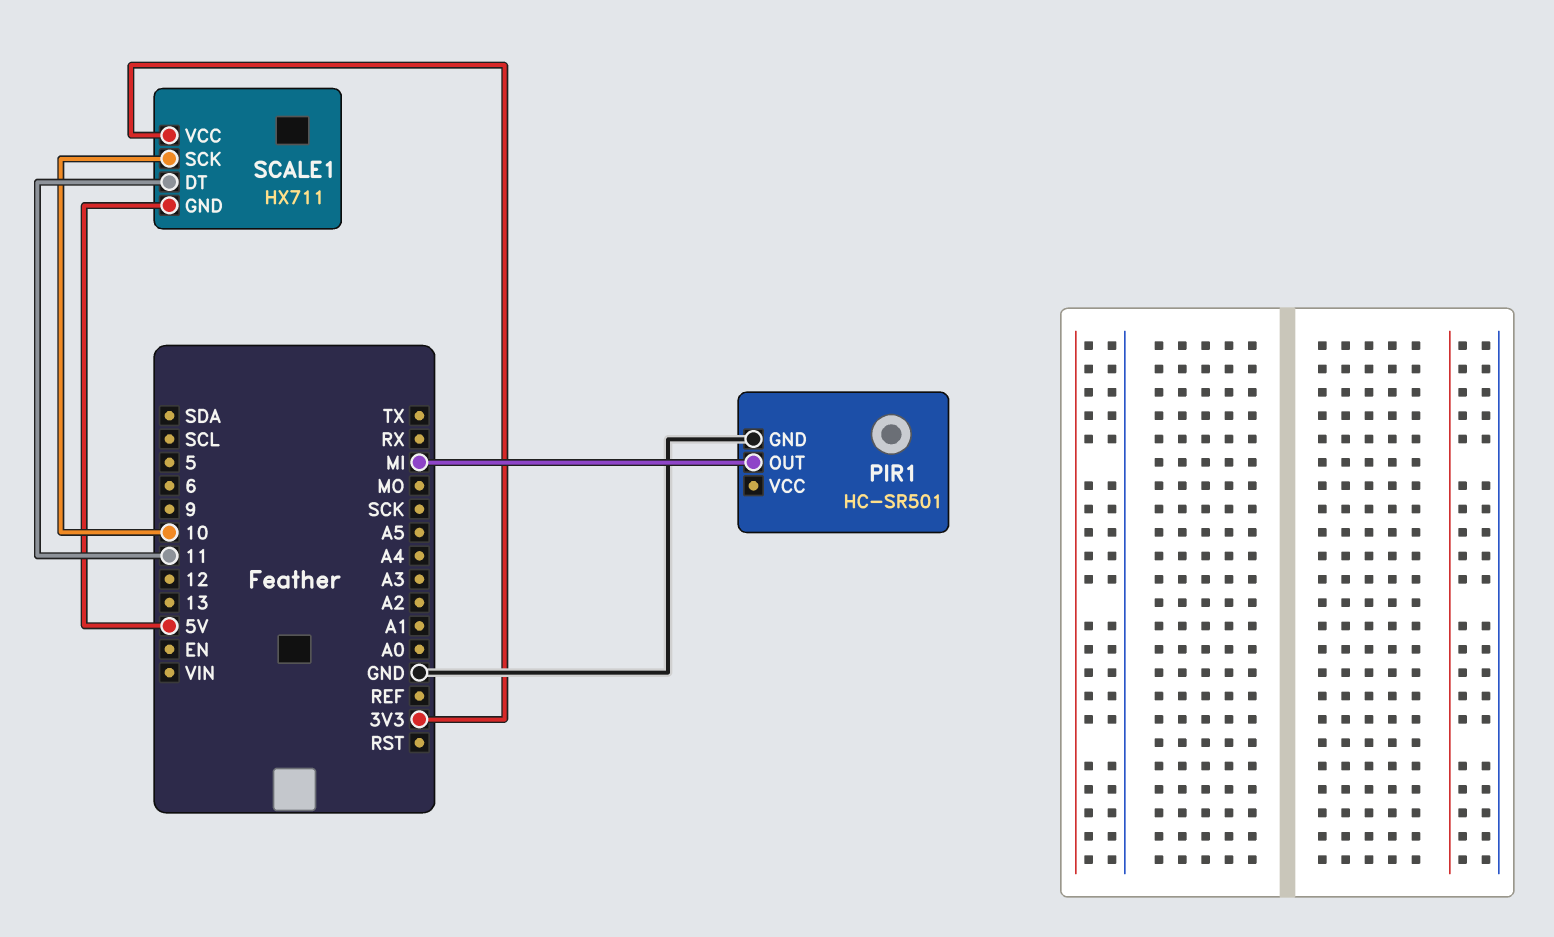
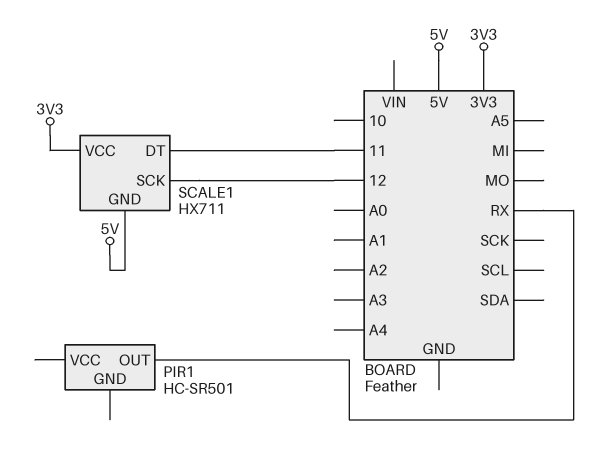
PIR1 pin GND: GND -> none
PIR1 pin OUT: MI -> RX
SCALE1 pin SCK: 10 -> 12

